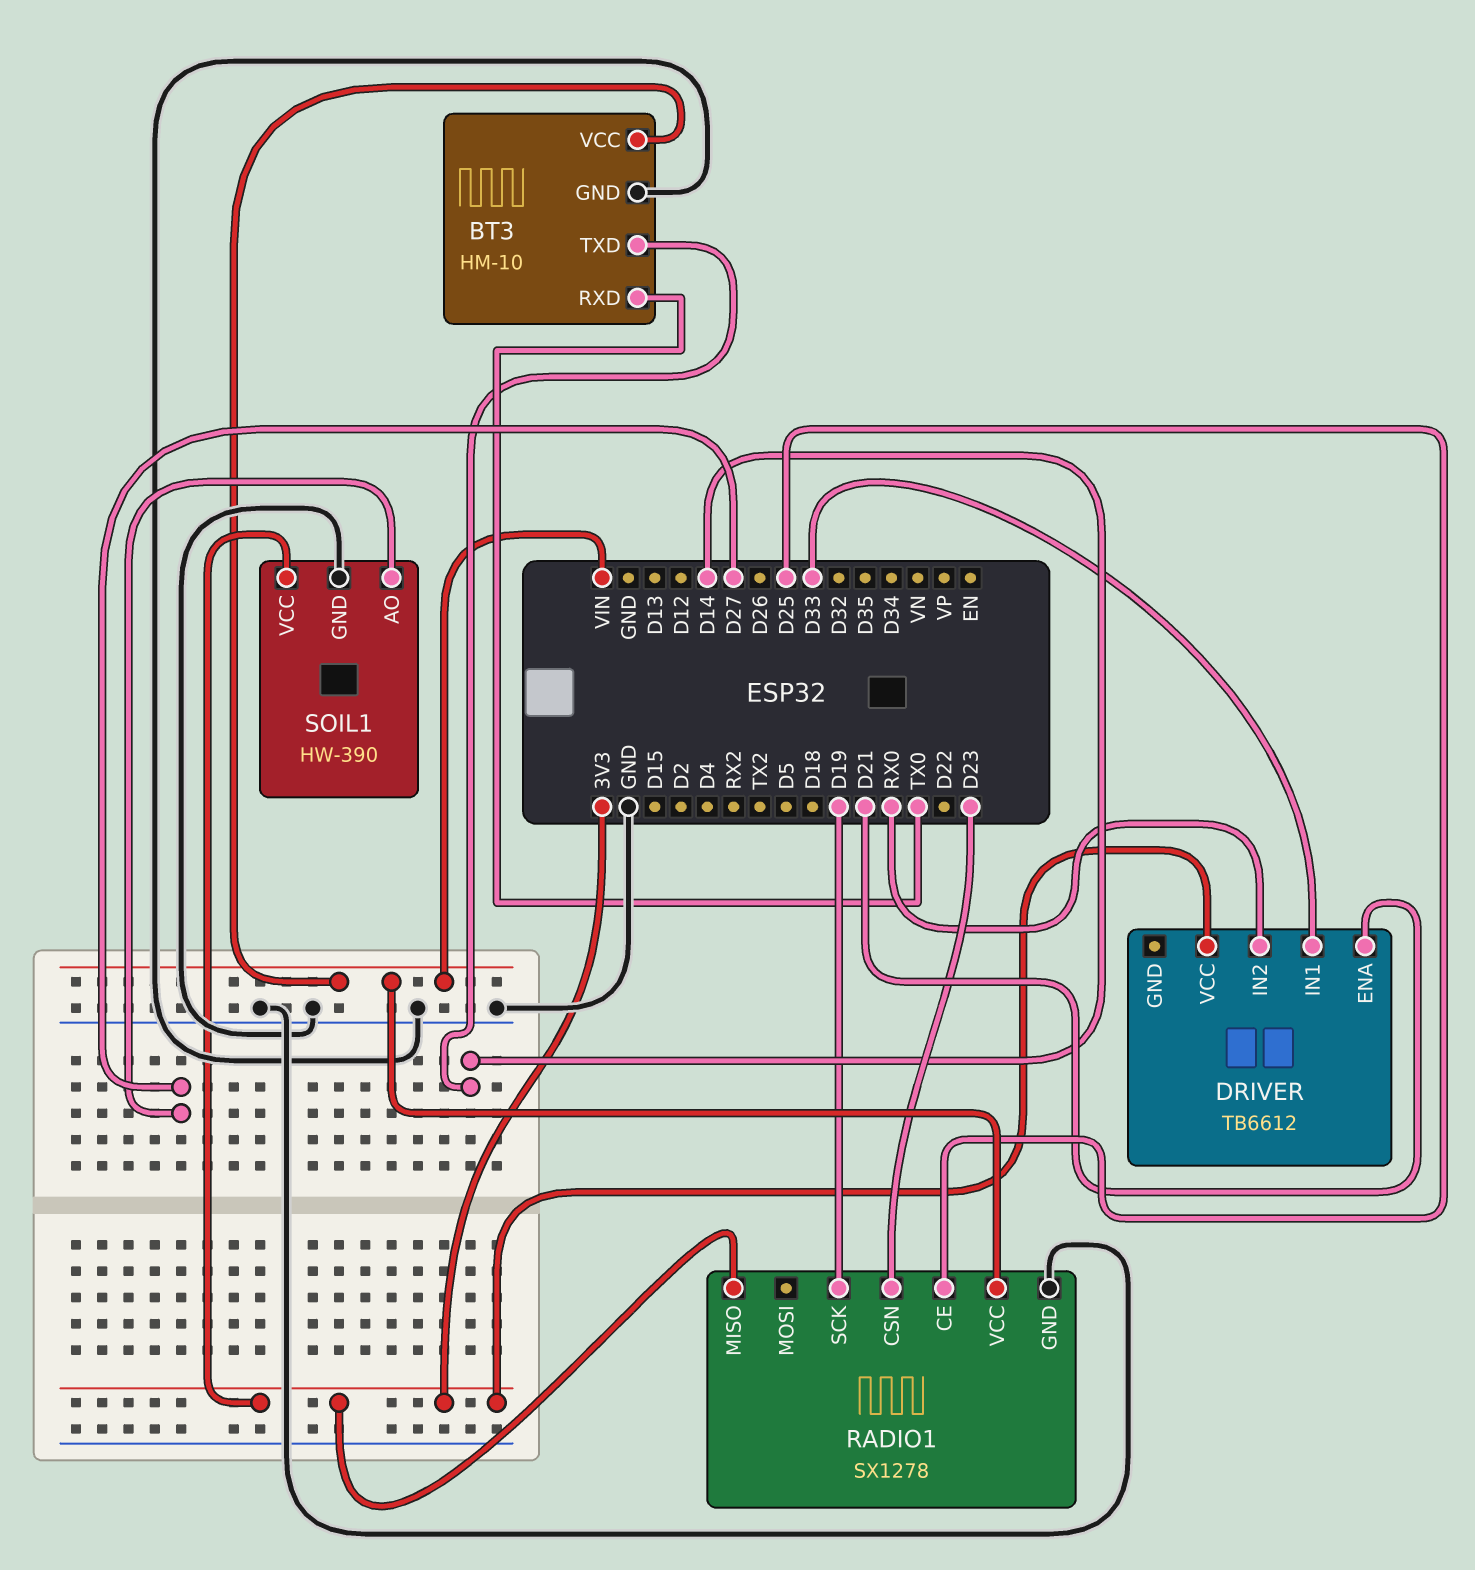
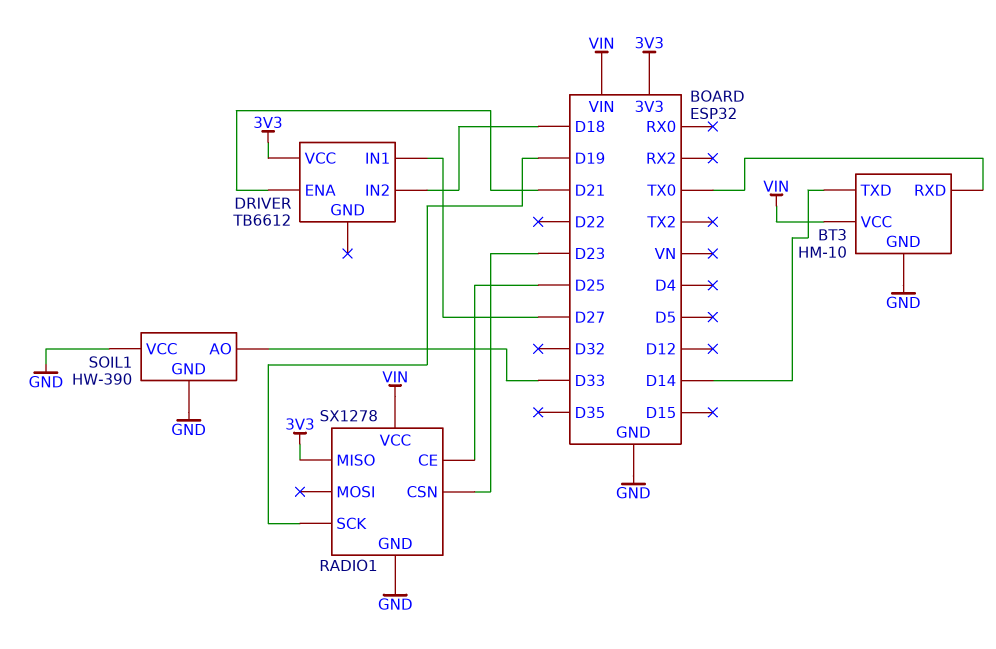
DRIVER pin IN1: D33 -> D27
DRIVER pin IN2: RX0 -> D18
SOIL1 pin AO: D27 -> D33
SOIL1 pin VCC: 3V3 -> GND

